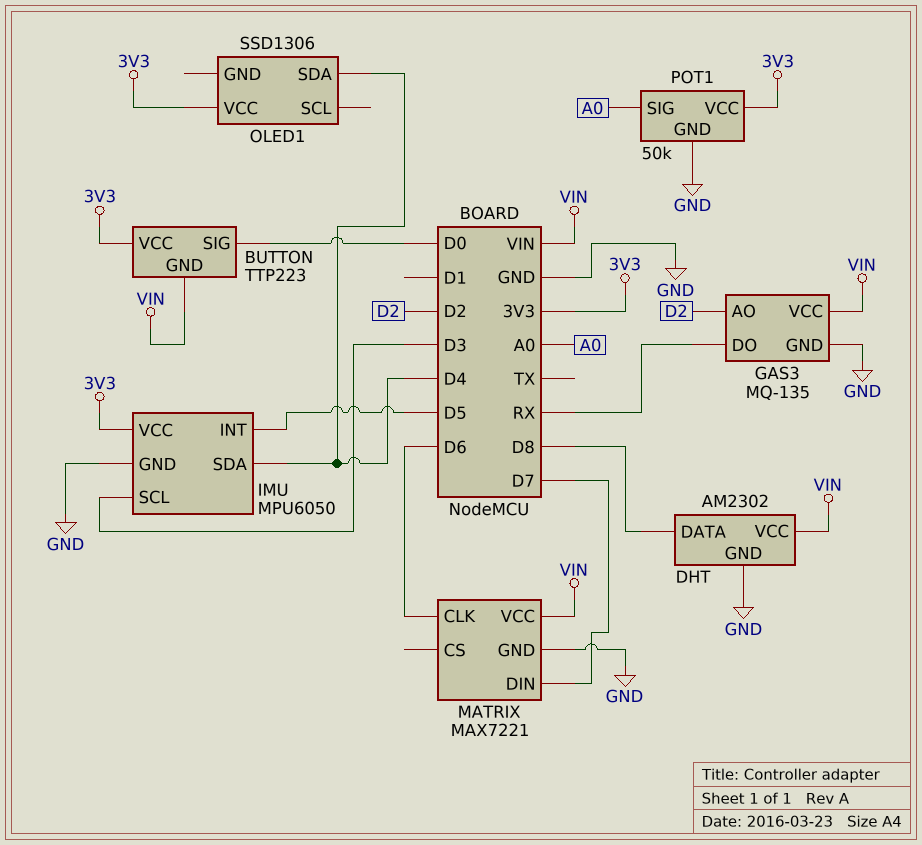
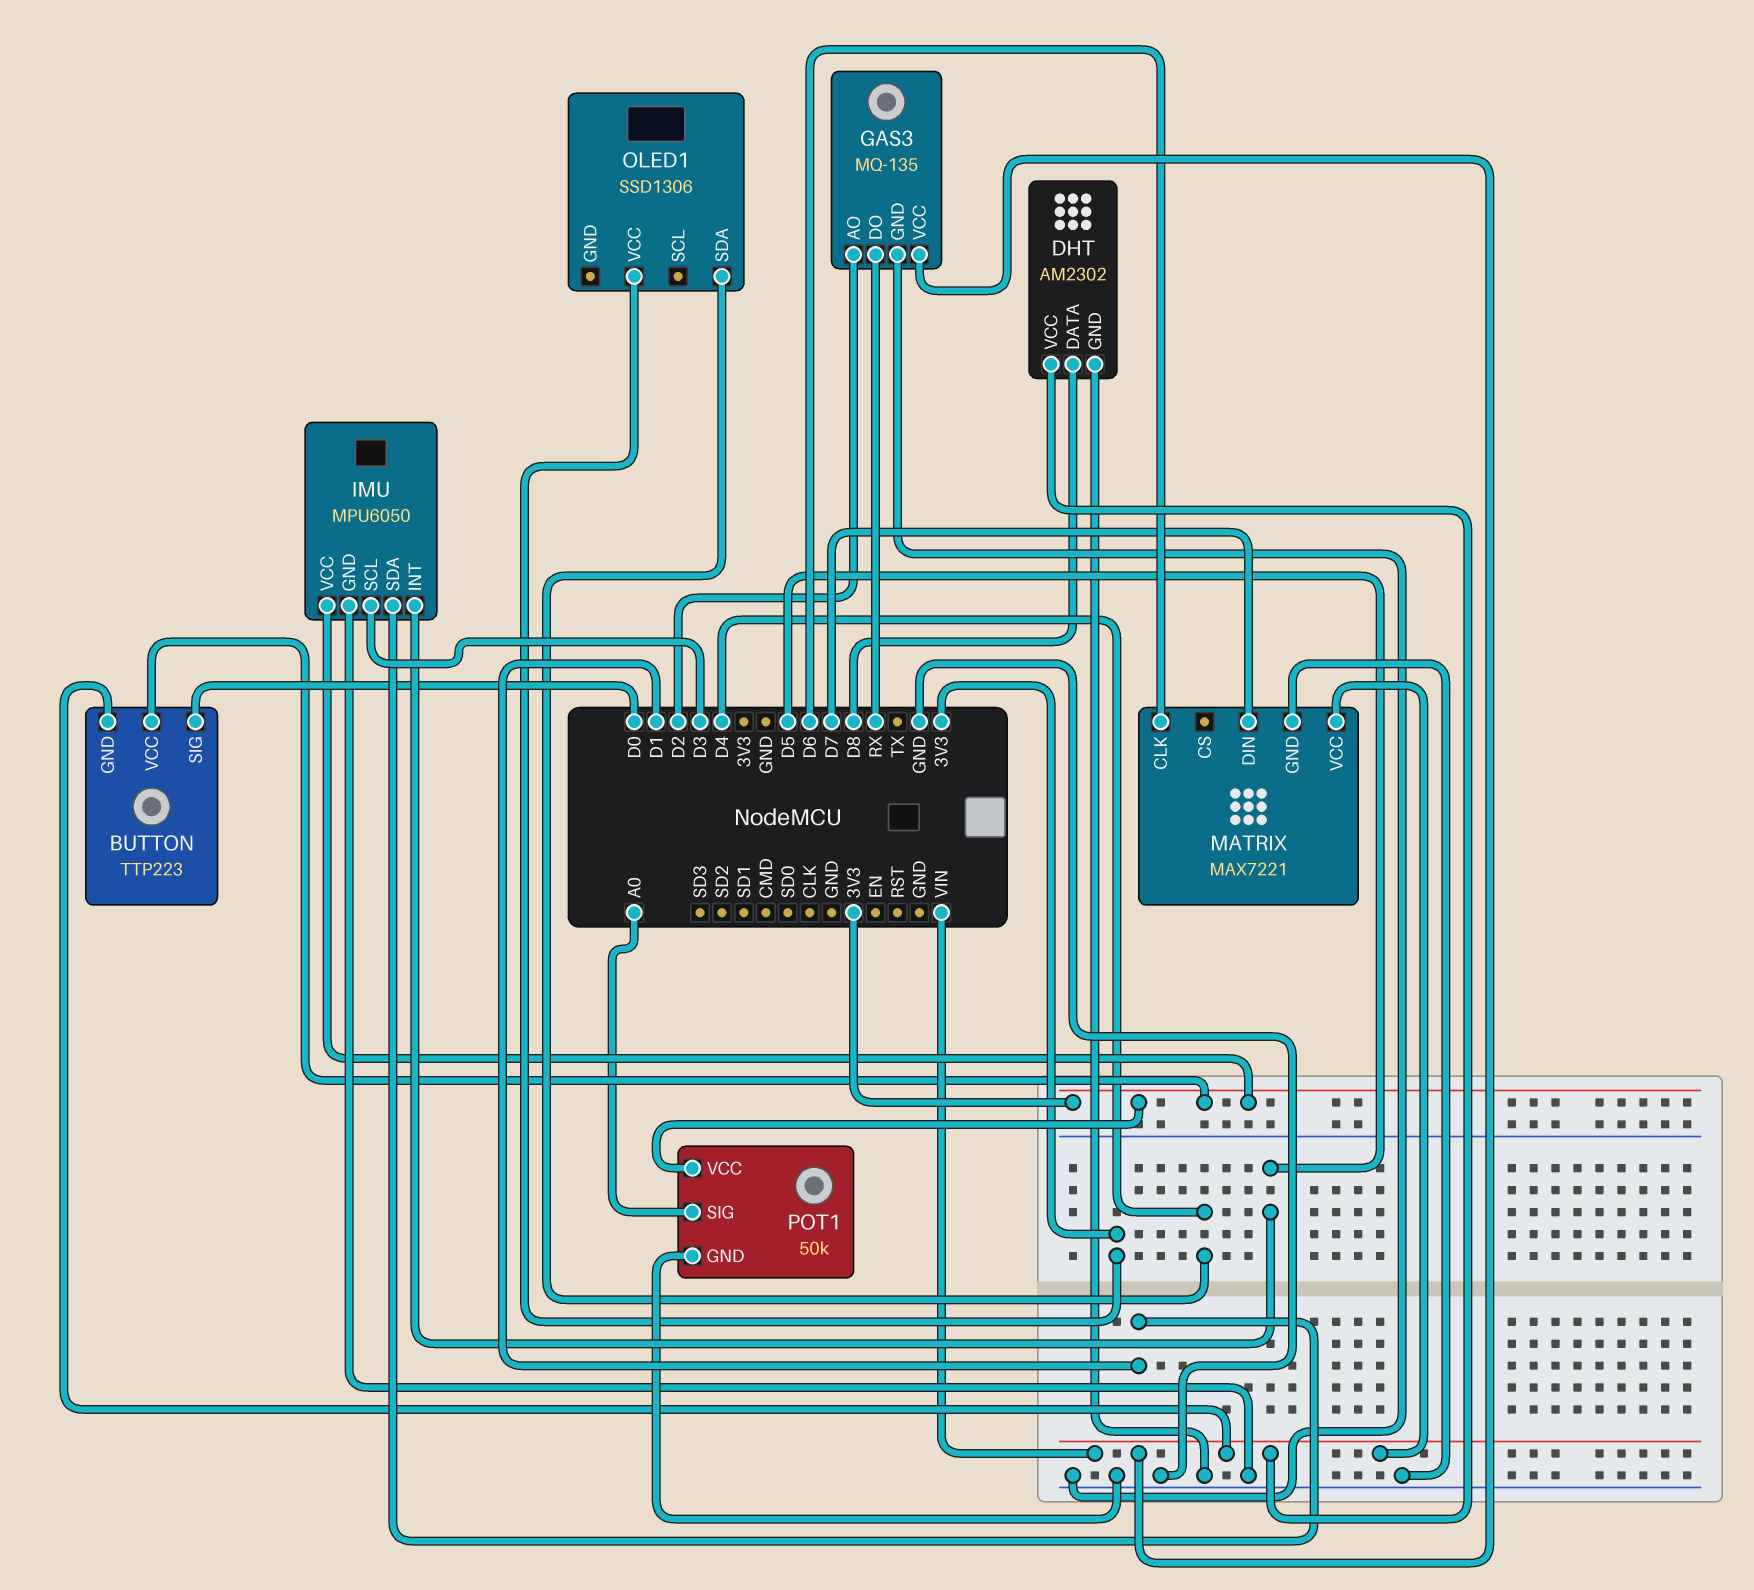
IMU pin SDA: D4 -> D1

